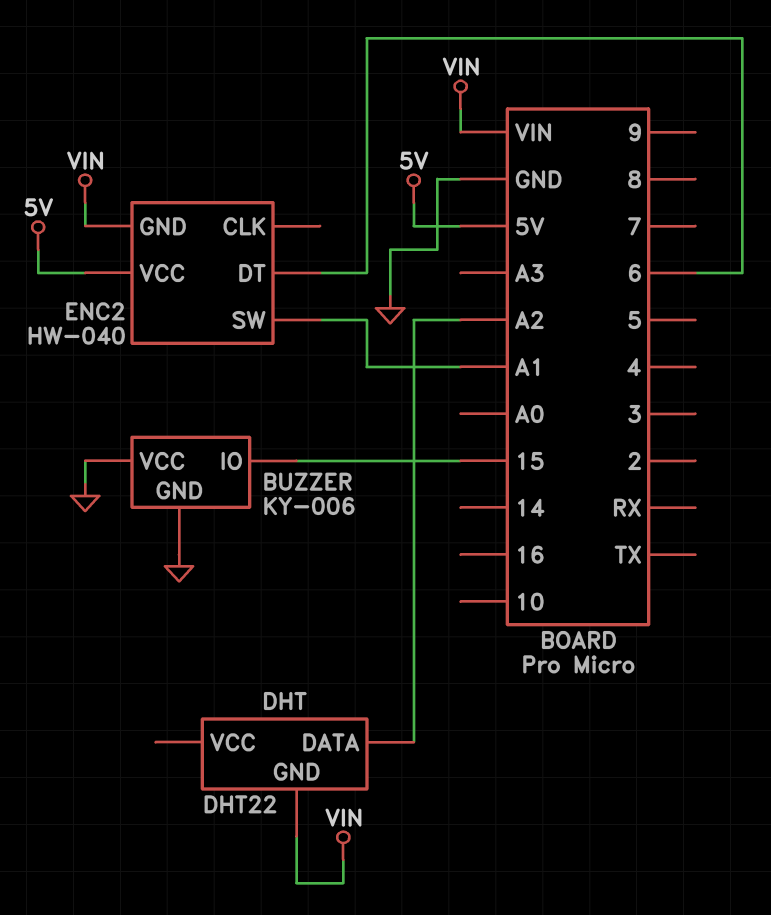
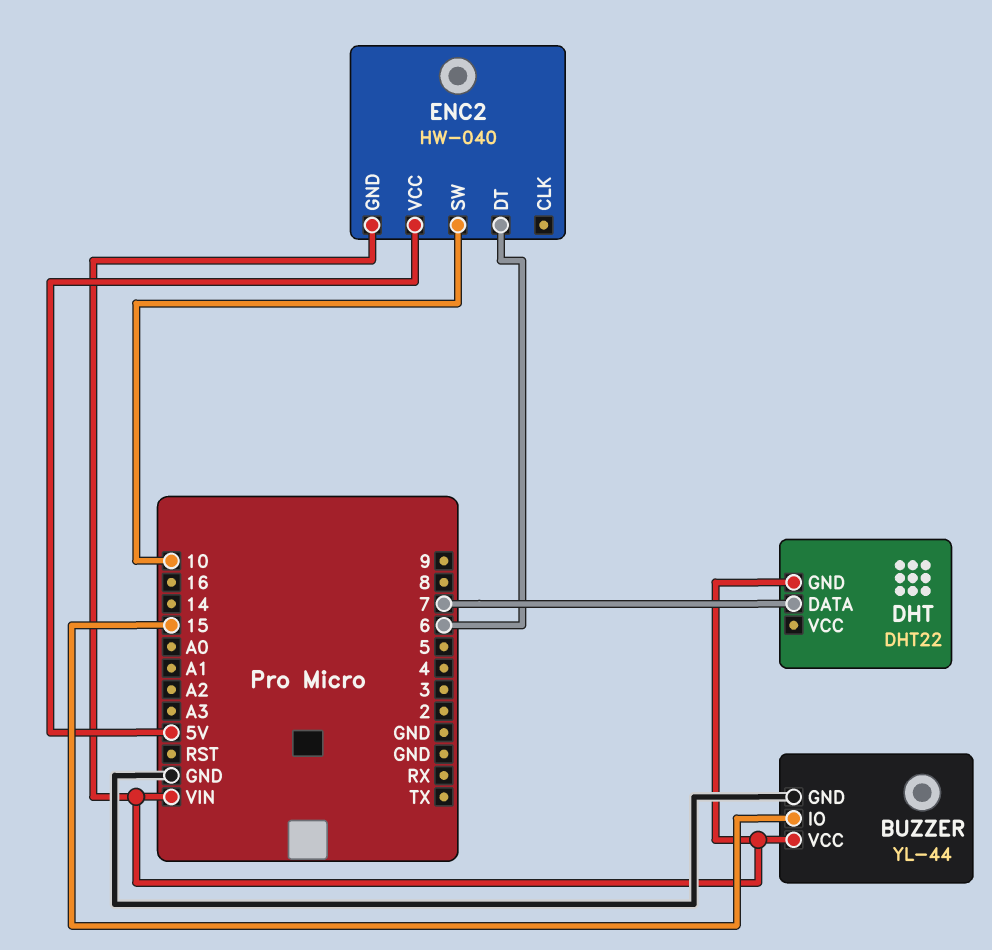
BUZZER: KY-006 -> YL-44
BUZZER pin VCC: GND -> VIN
DHT pin DATA: A2 -> 7
ENC2 pin SW: A1 -> 10

